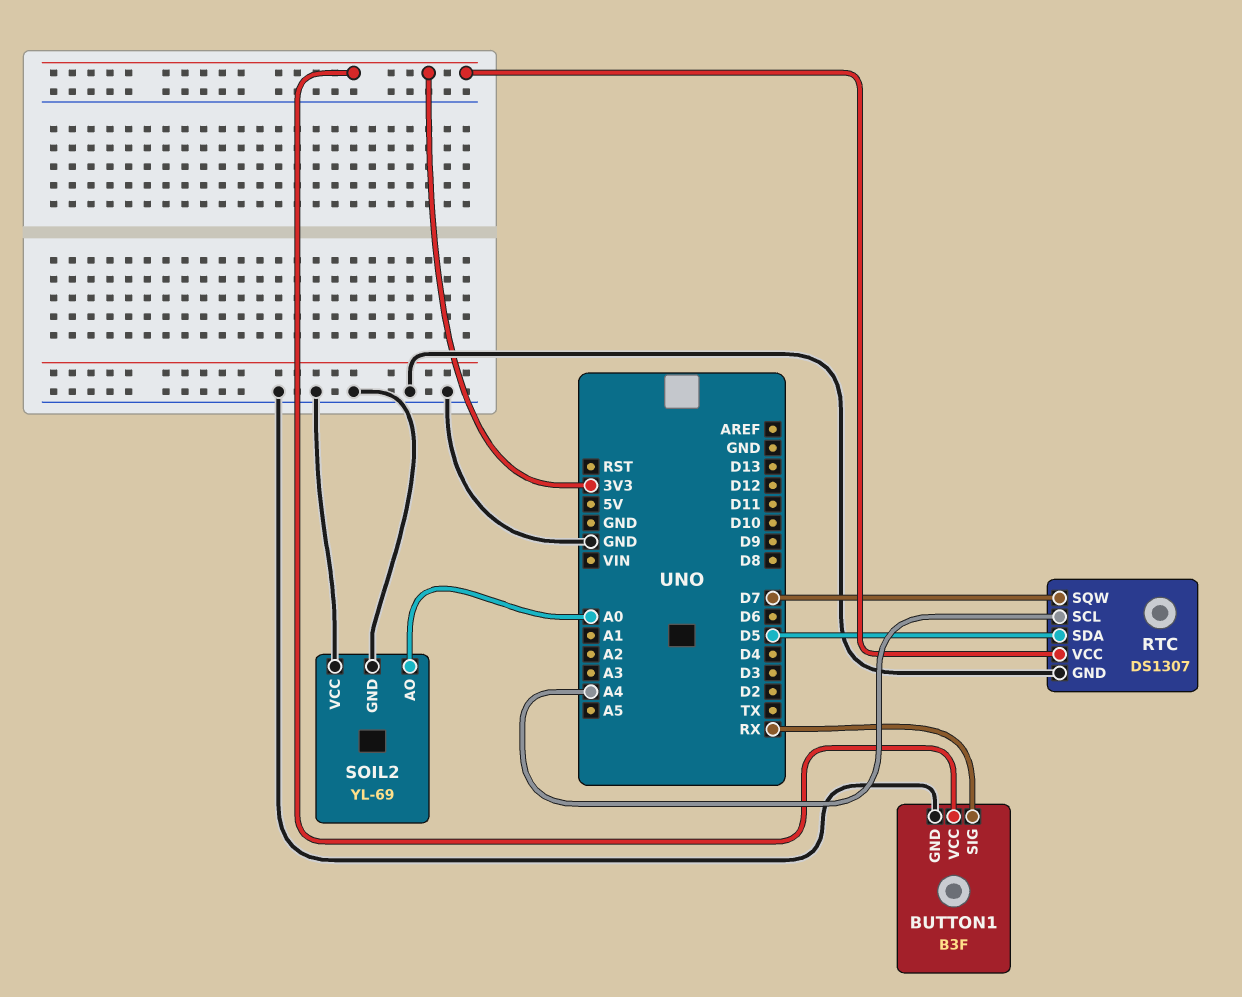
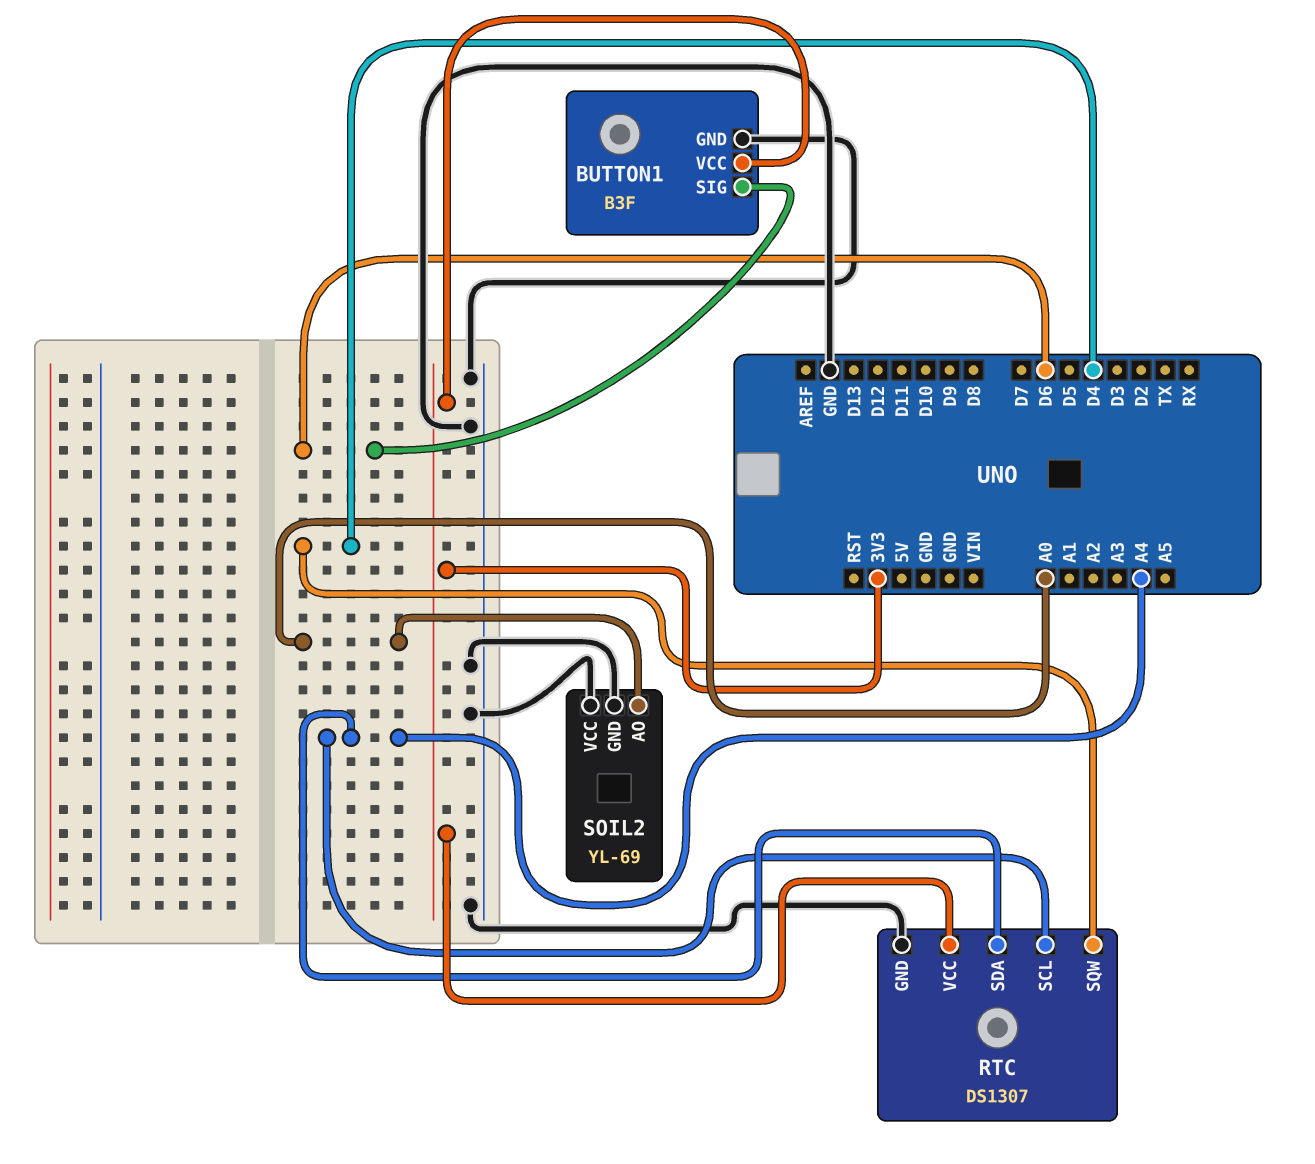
BUTTON1 pin SIG: RX -> D6
RTC pin SDA: D5 -> A4
RTC pin SQW: D7 -> D4

